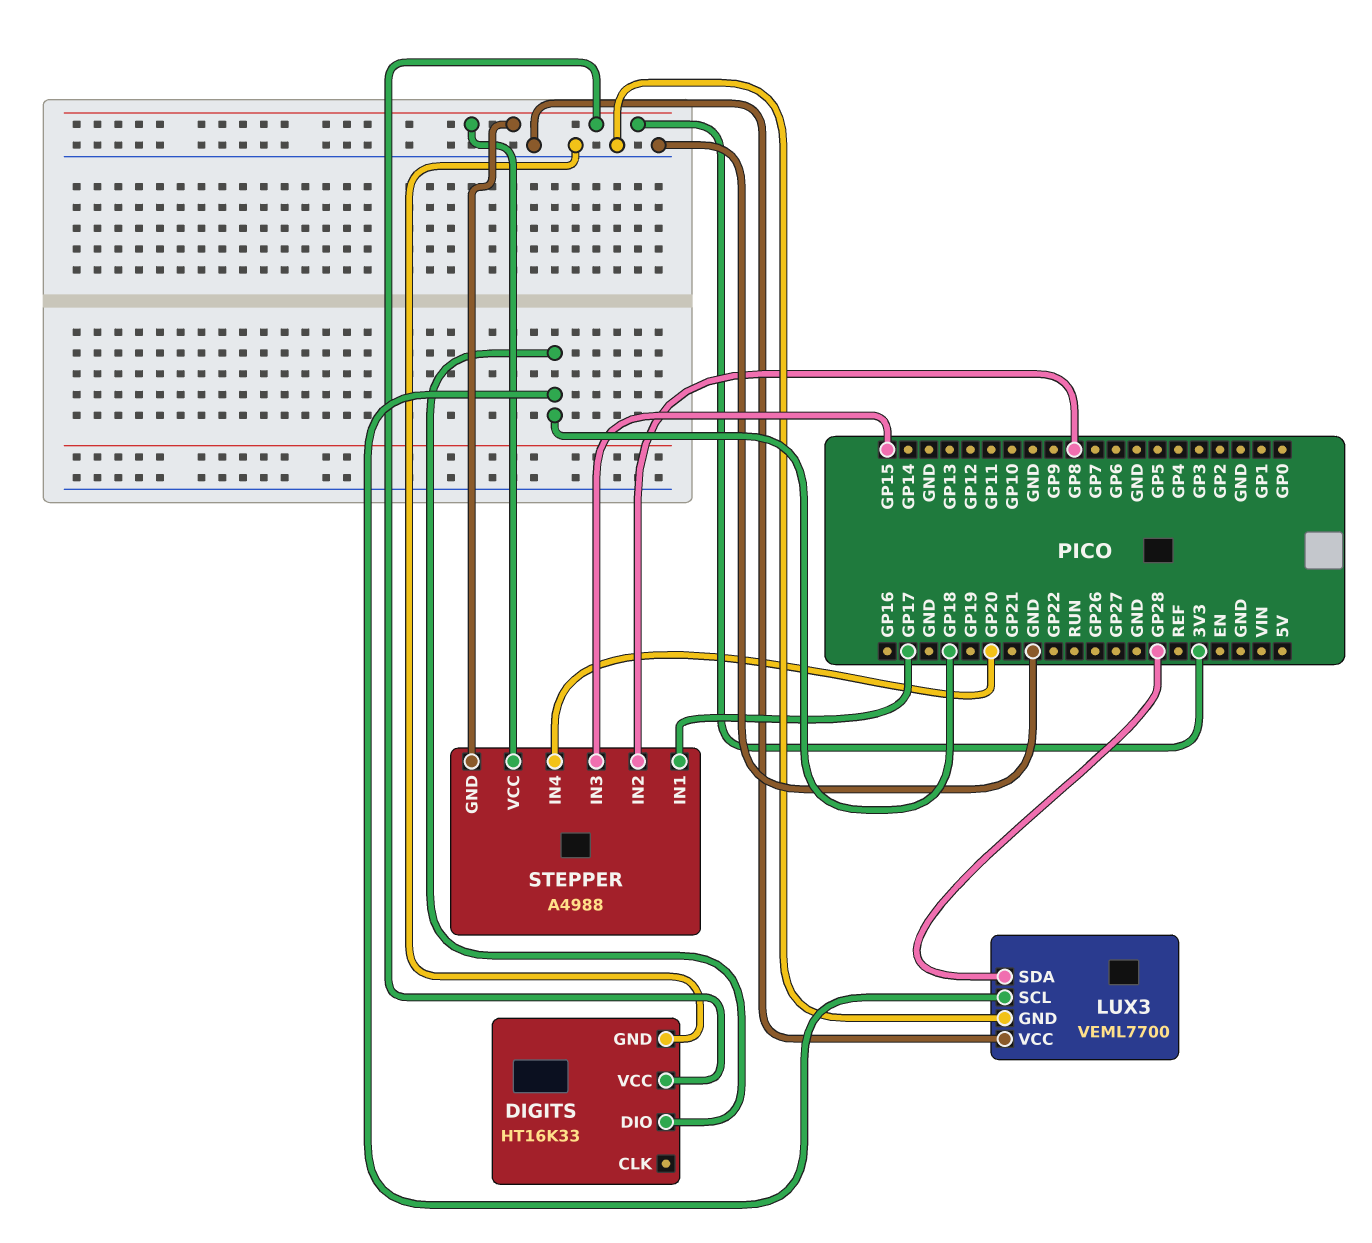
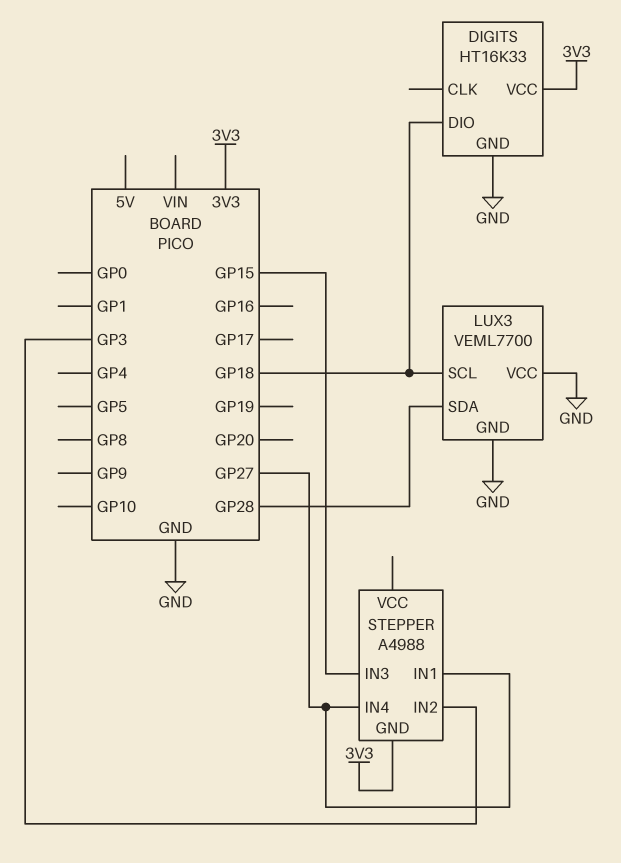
STEPPER pin IN1: GP17 -> GP27
STEPPER pin IN2: GP8 -> GP3
STEPPER pin IN4: GP20 -> GP27
STEPPER pin VCC: 3V3 -> none

